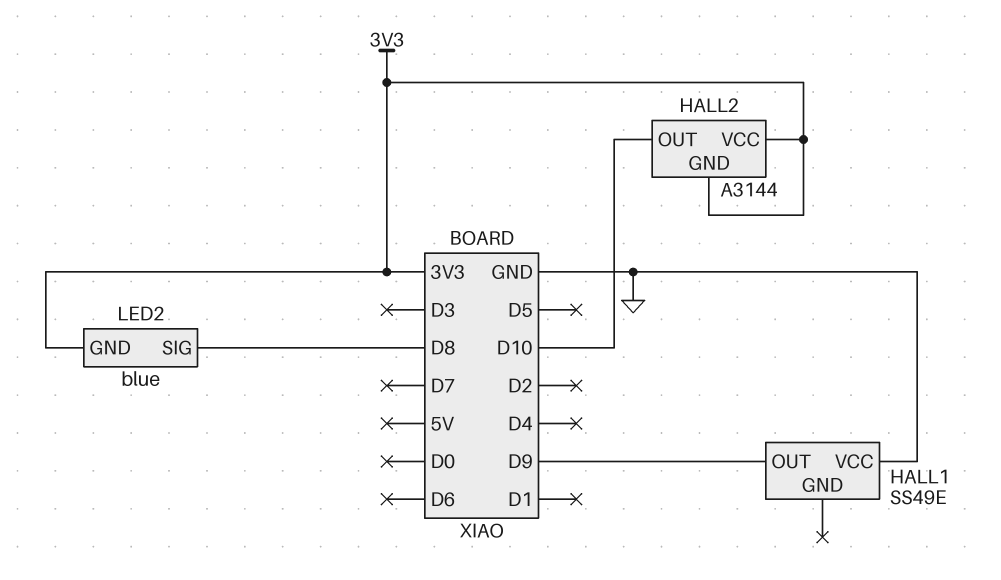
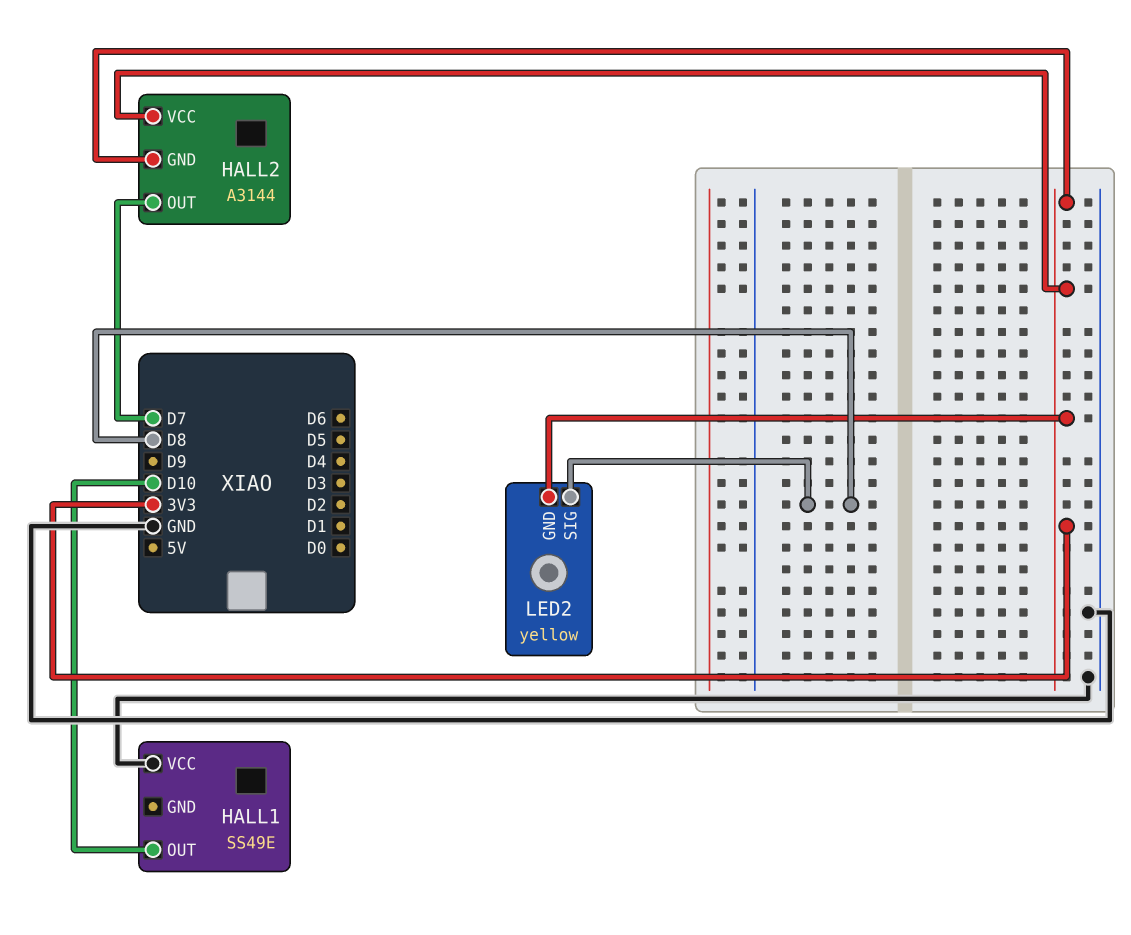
HALL1 pin OUT: D9 -> D10
HALL2 pin OUT: D10 -> D7
LED2: blue -> yellow

